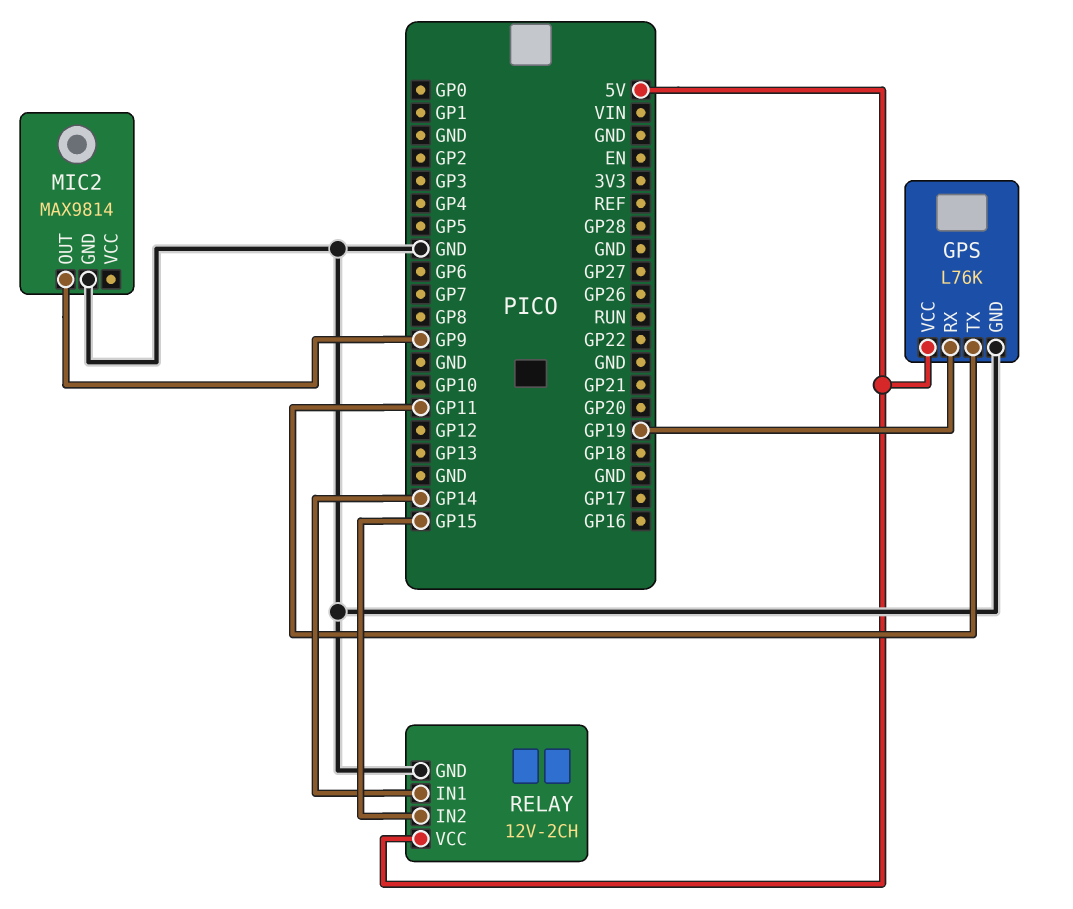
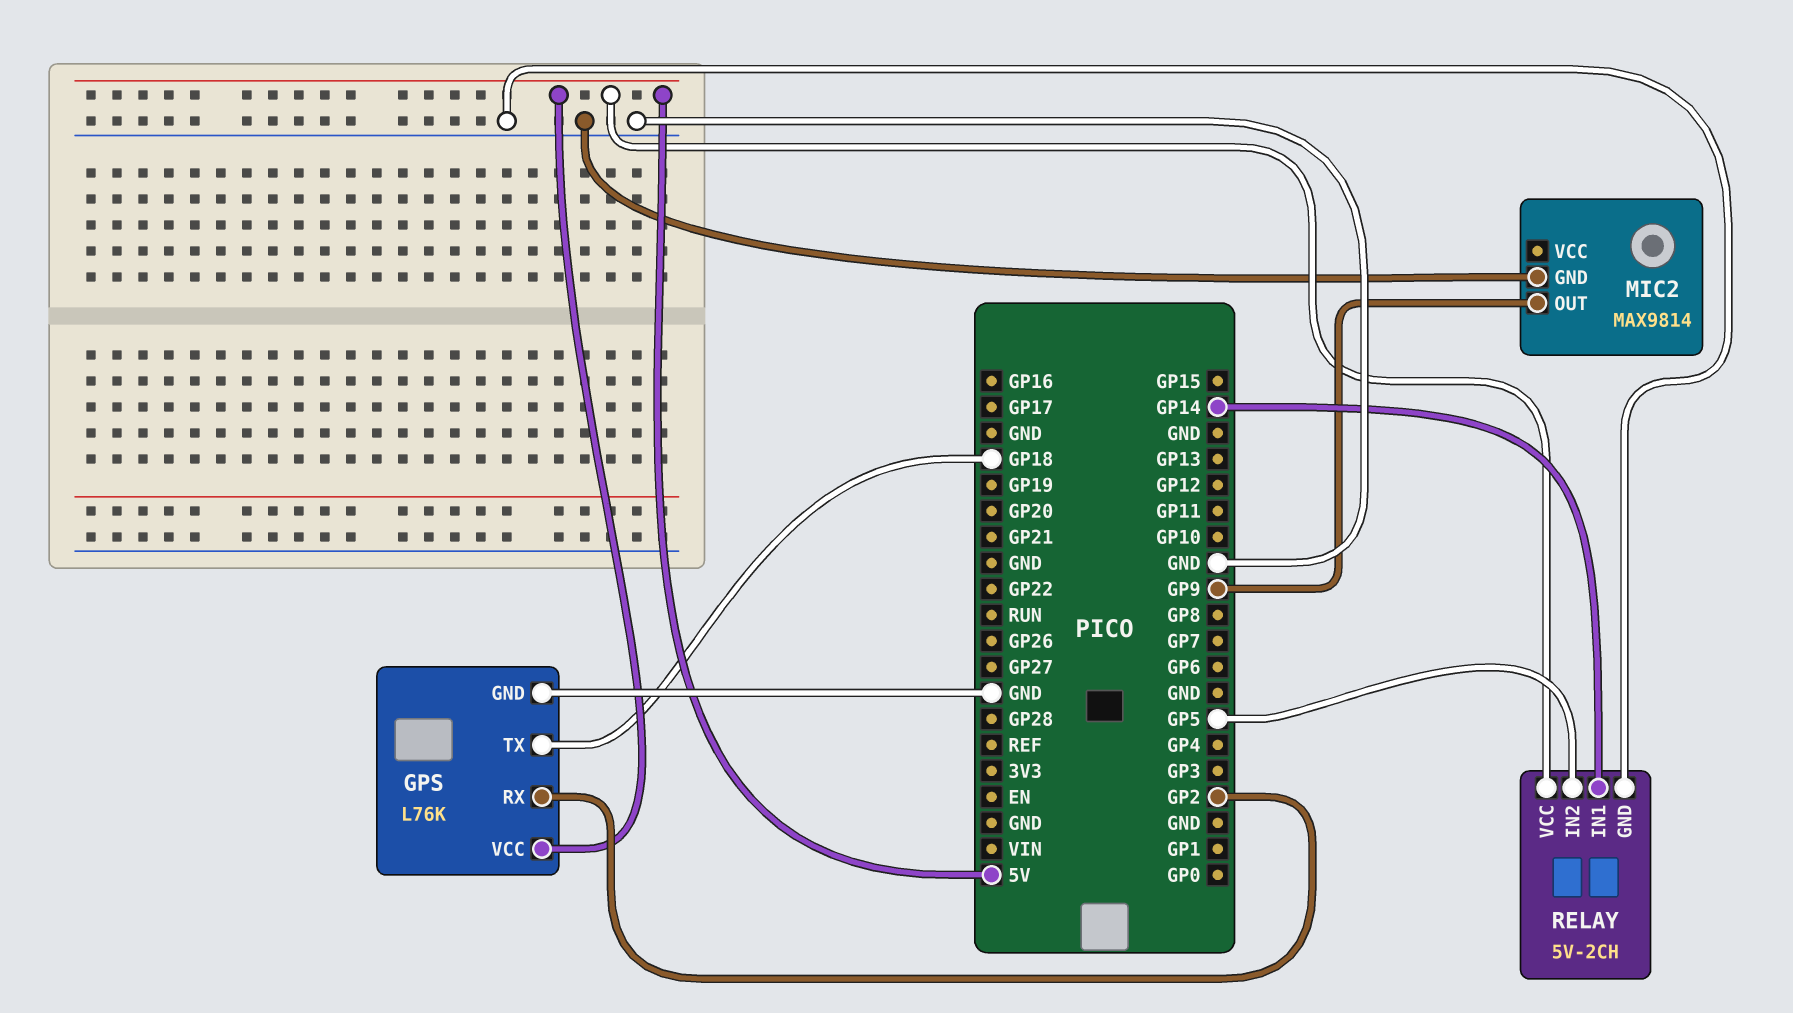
GPS pin RX: GP19 -> GP2
GPS pin TX: GP11 -> GP18
RELAY: 12V-2CH -> 5V-2CH
RELAY pin IN2: GP15 -> GP5

